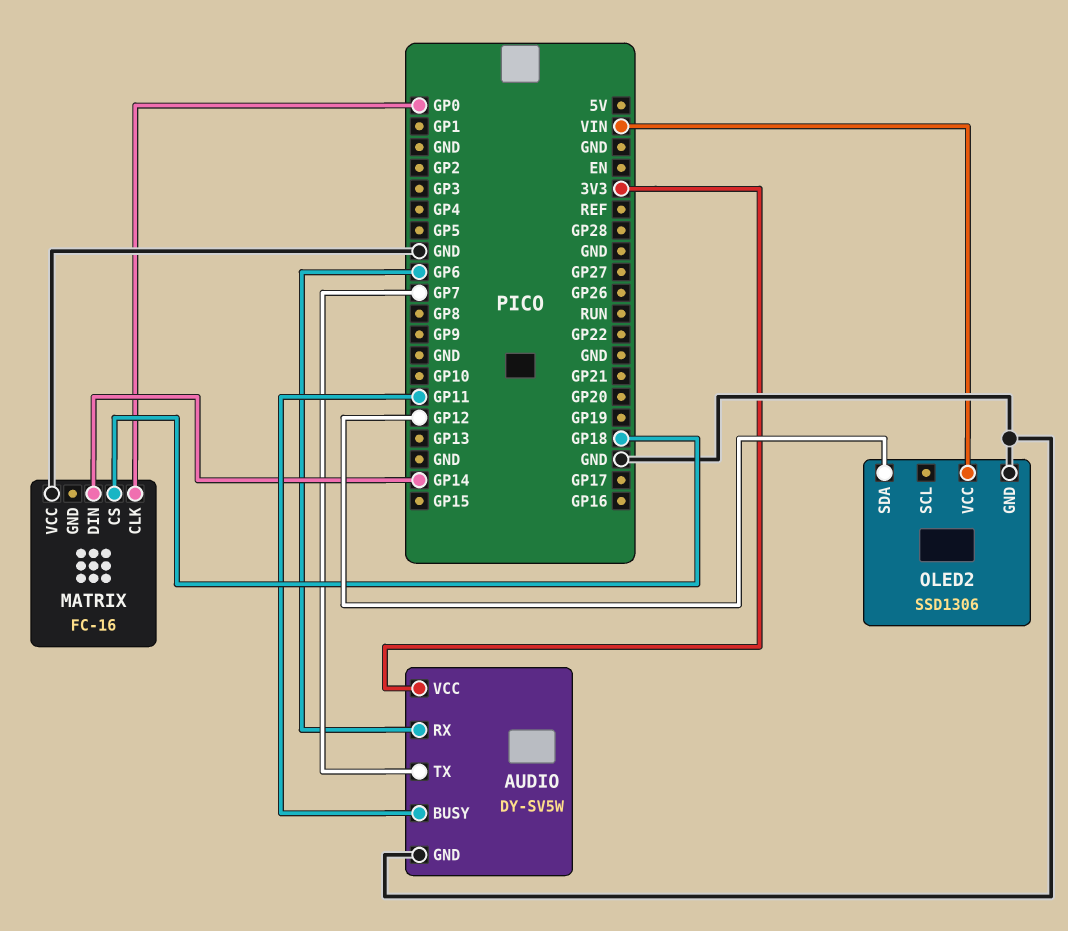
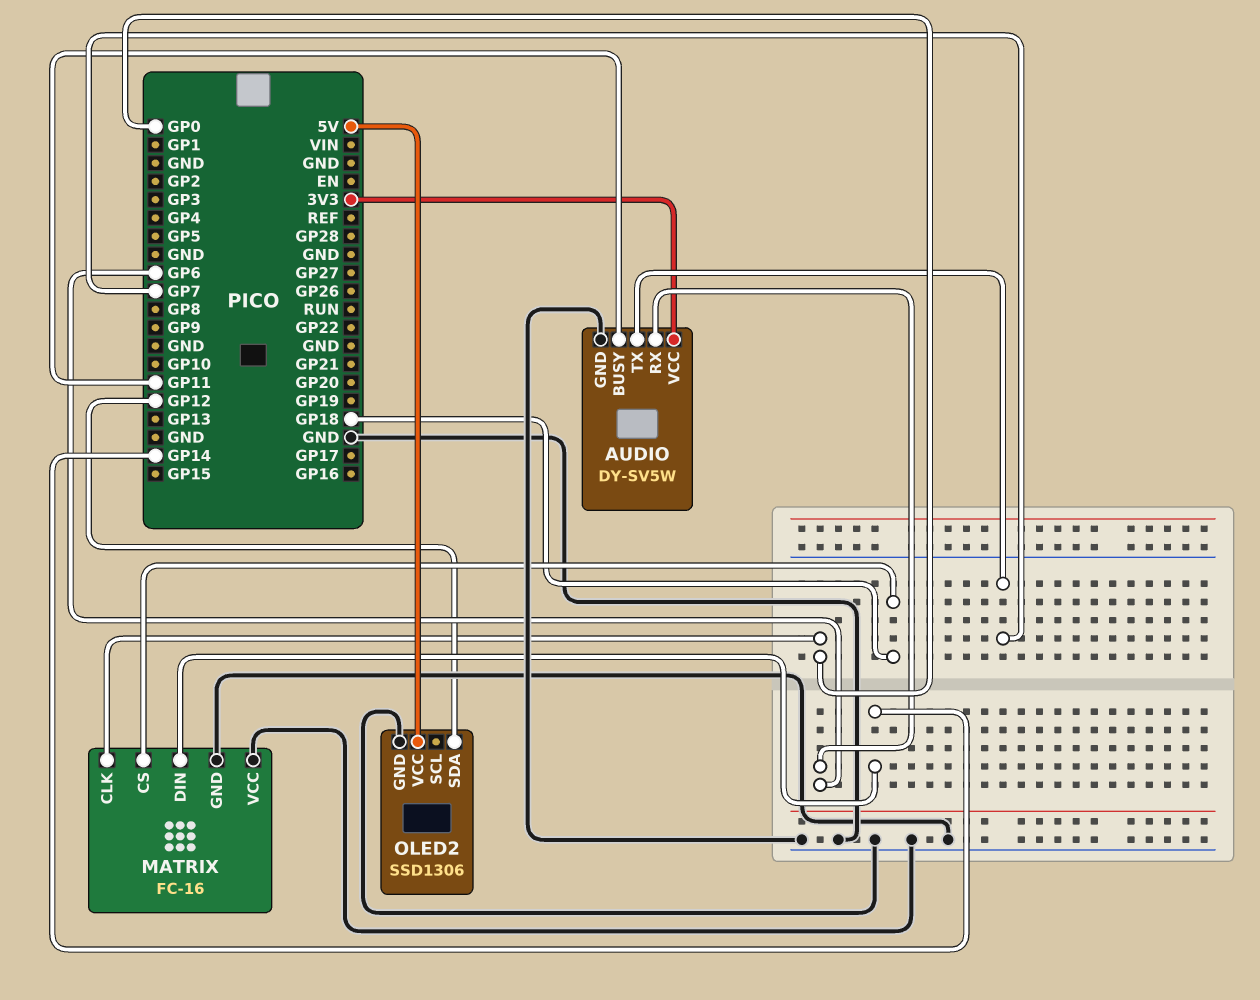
MATRIX pin GND: none -> GND
OLED2 pin VCC: VIN -> 5V

